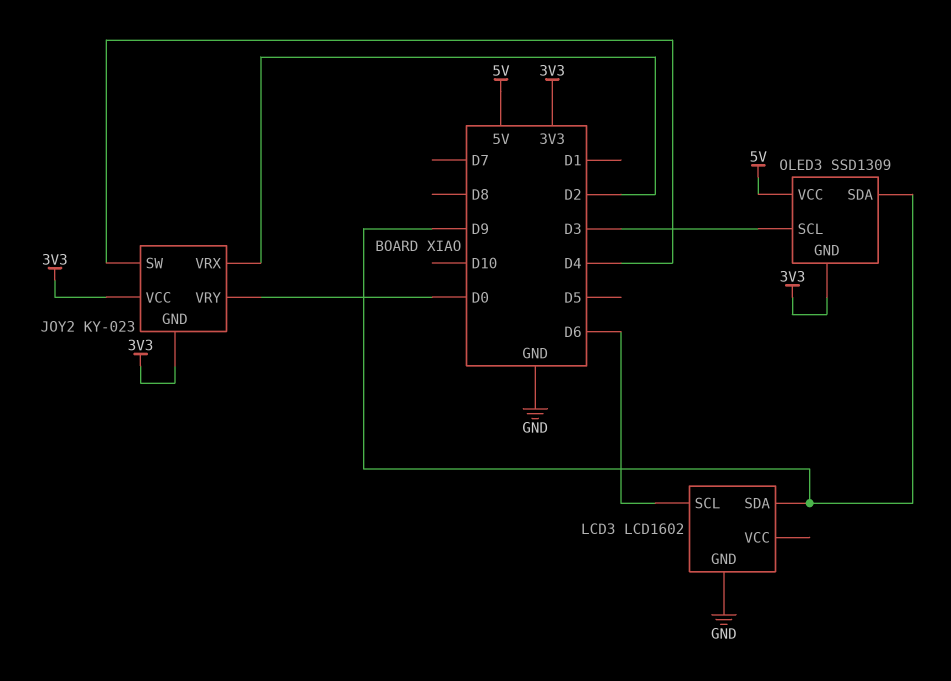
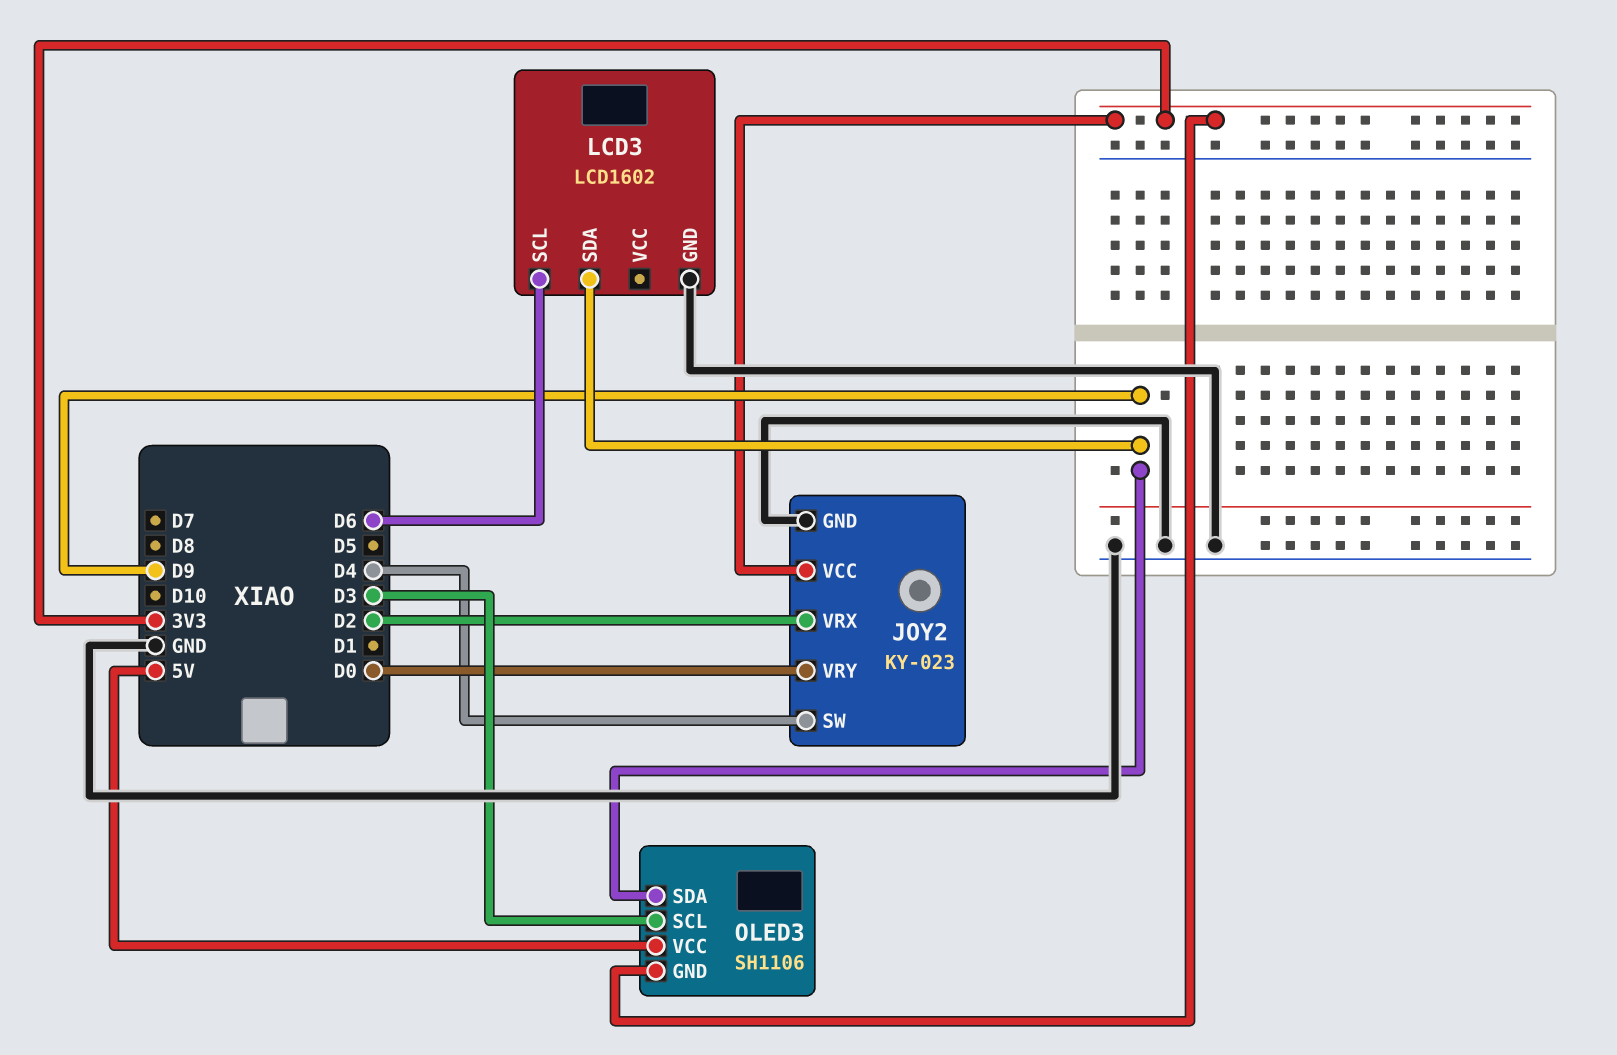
JOY2 pin GND: 3V3 -> GND
OLED3: SSD1309 -> SH1106

